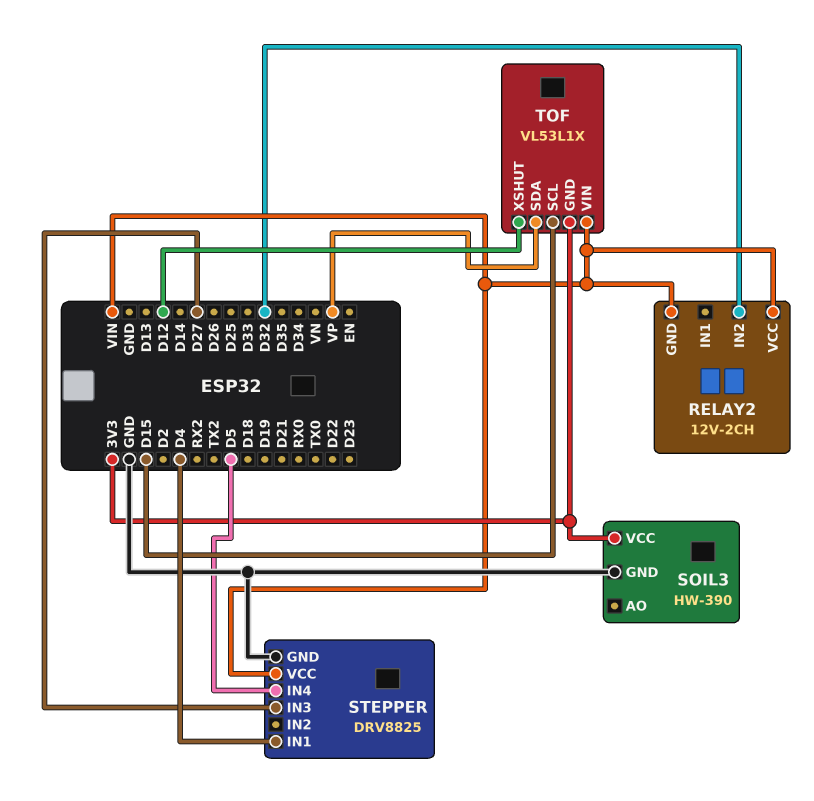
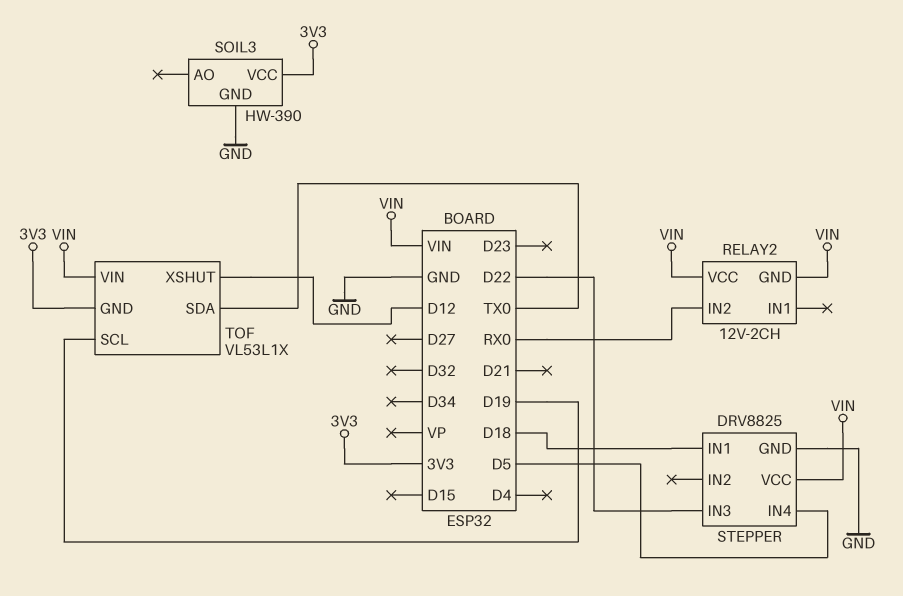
RELAY2 pin IN2: D32 -> RX0
STEPPER pin IN1: D4 -> D18
STEPPER pin IN3: D27 -> D22
TOF pin SCL: D15 -> D19
TOF pin SDA: VP -> TX0

